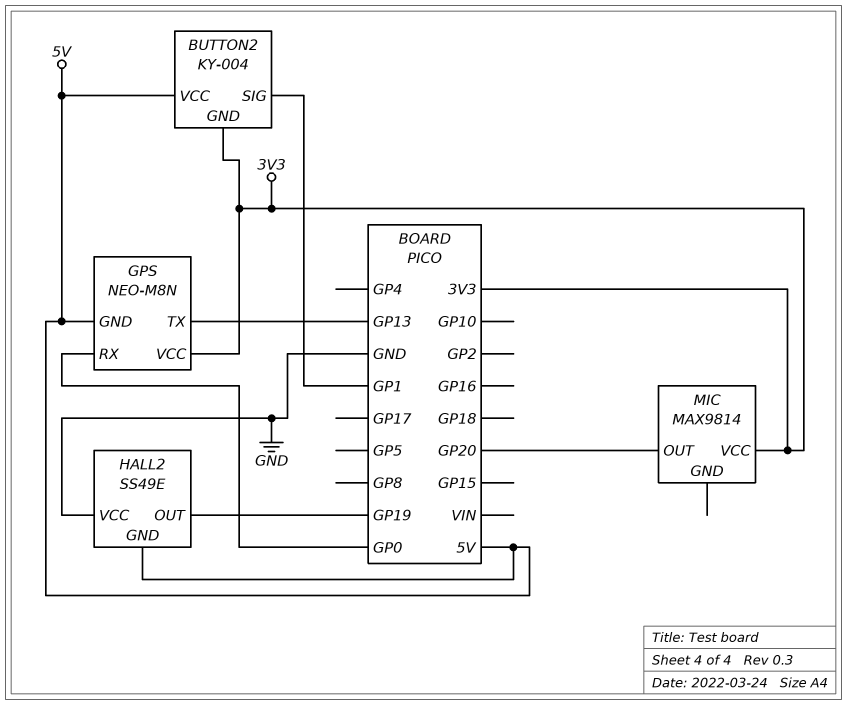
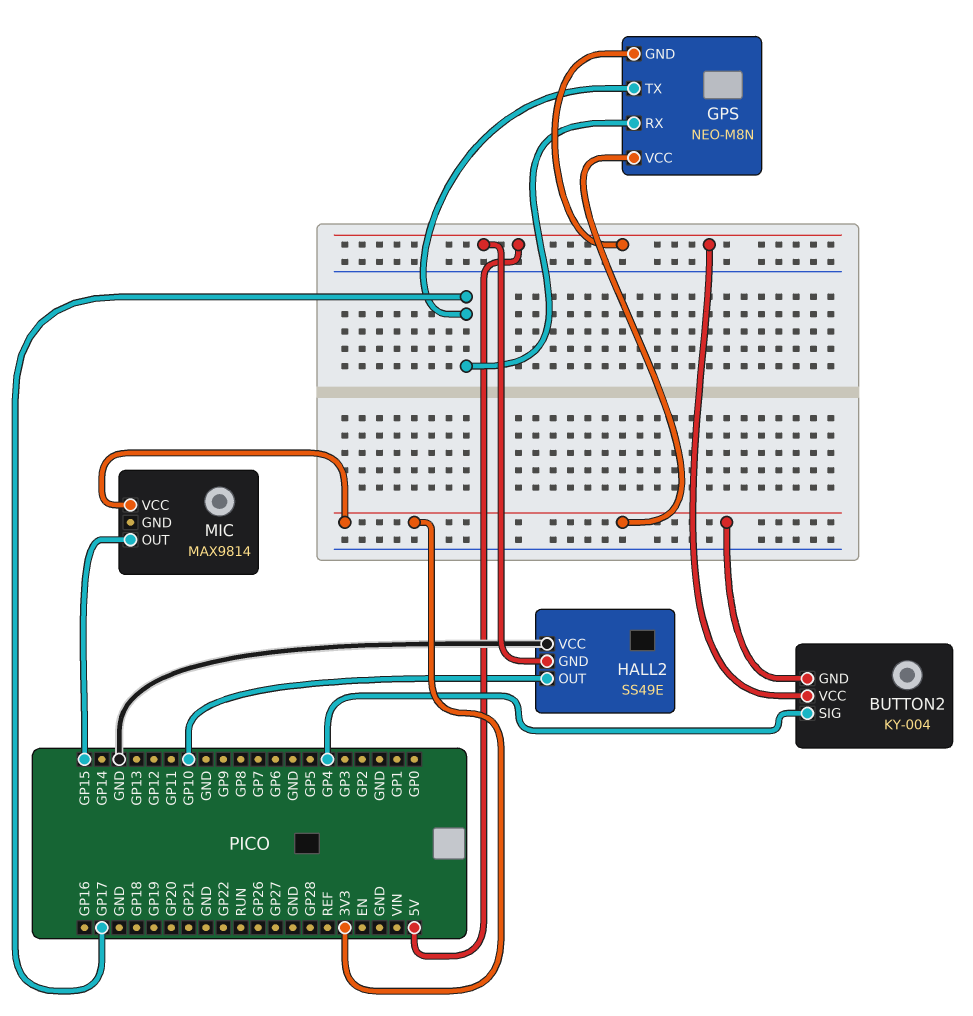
BUTTON2 pin SIG: GP1 -> GP4
GPS pin RX: GP0 -> GP17
GPS pin TX: GP13 -> GP17
HALL2 pin OUT: GP19 -> GP10
MIC pin OUT: GP20 -> GP15

